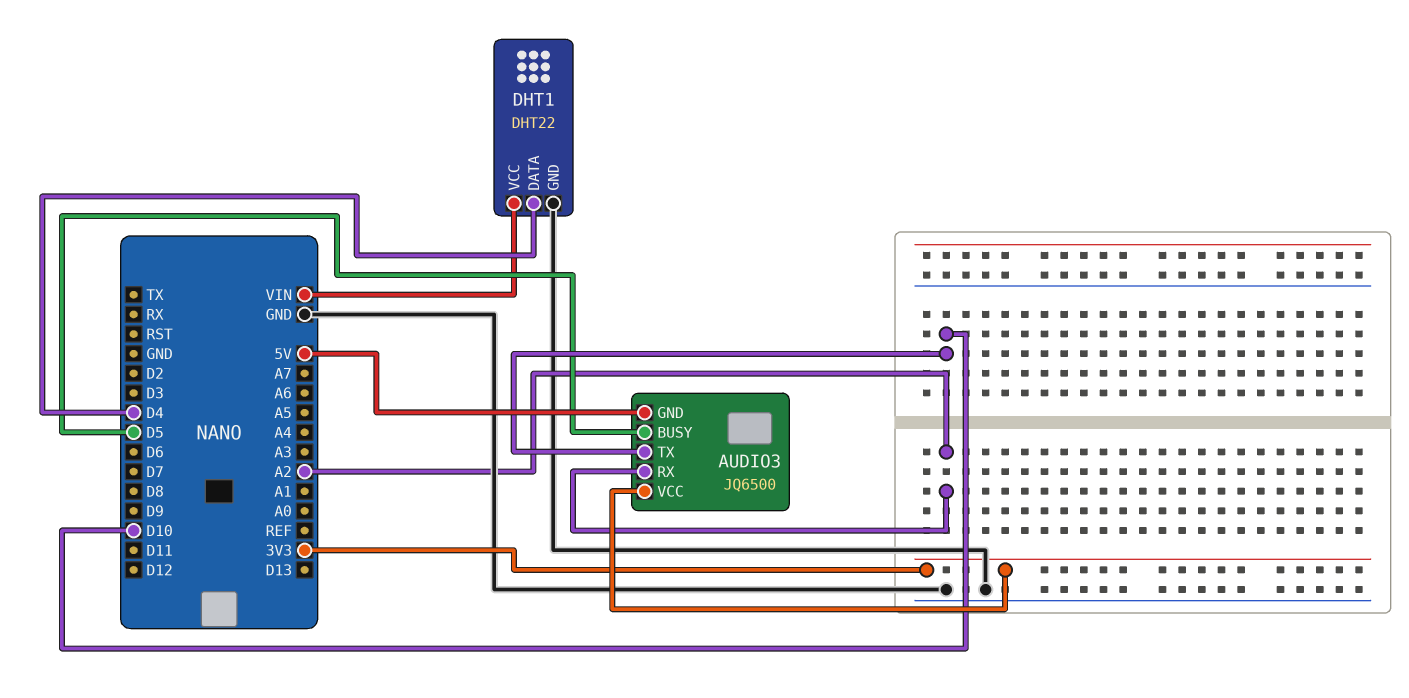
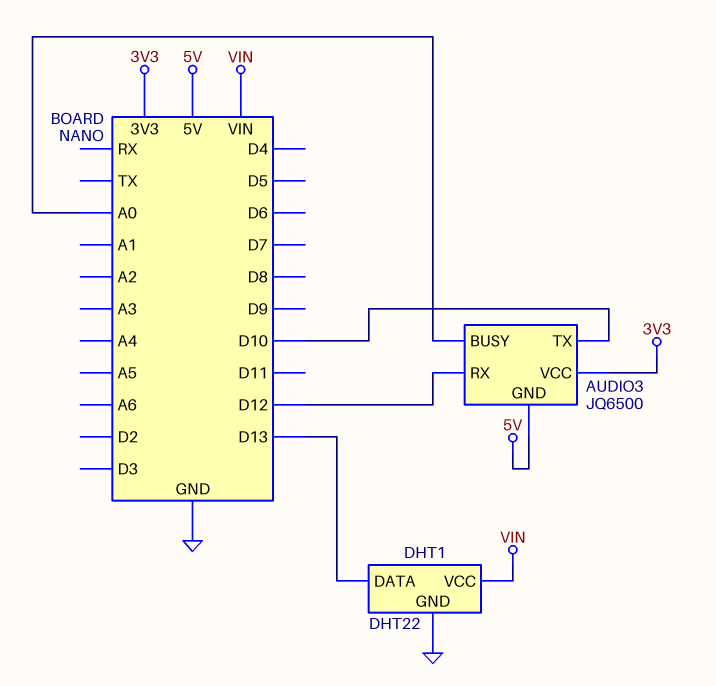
AUDIO3 pin BUSY: D5 -> A0
AUDIO3 pin RX: A2 -> D12
DHT1 pin DATA: D4 -> D13

